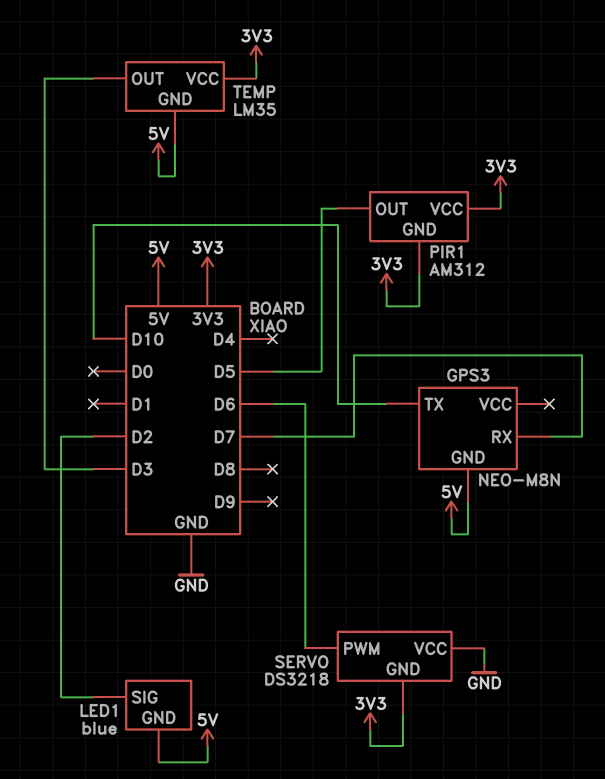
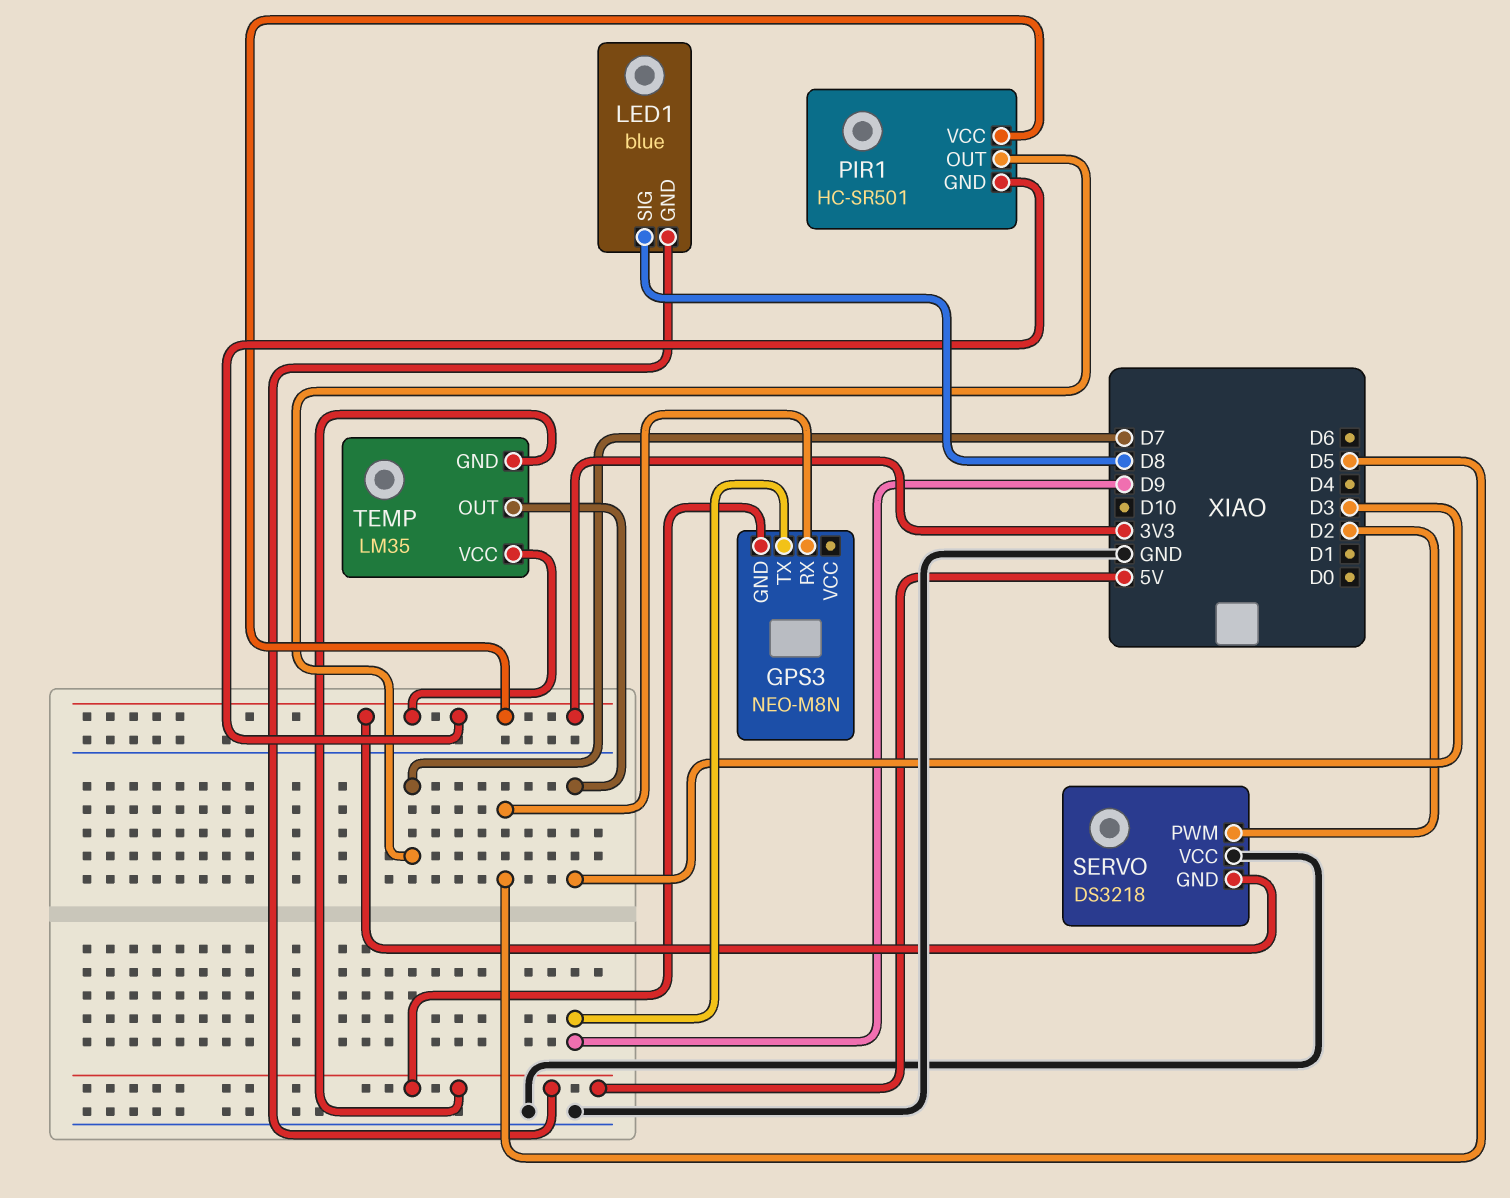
GPS3 pin RX: D7 -> D5
GPS3 pin TX: D10 -> D9
LED1 pin SIG: D2 -> D8
PIR1: AM312 -> HC-SR501
PIR1 pin OUT: D5 -> D7
SERVO pin PWM: D6 -> D2

